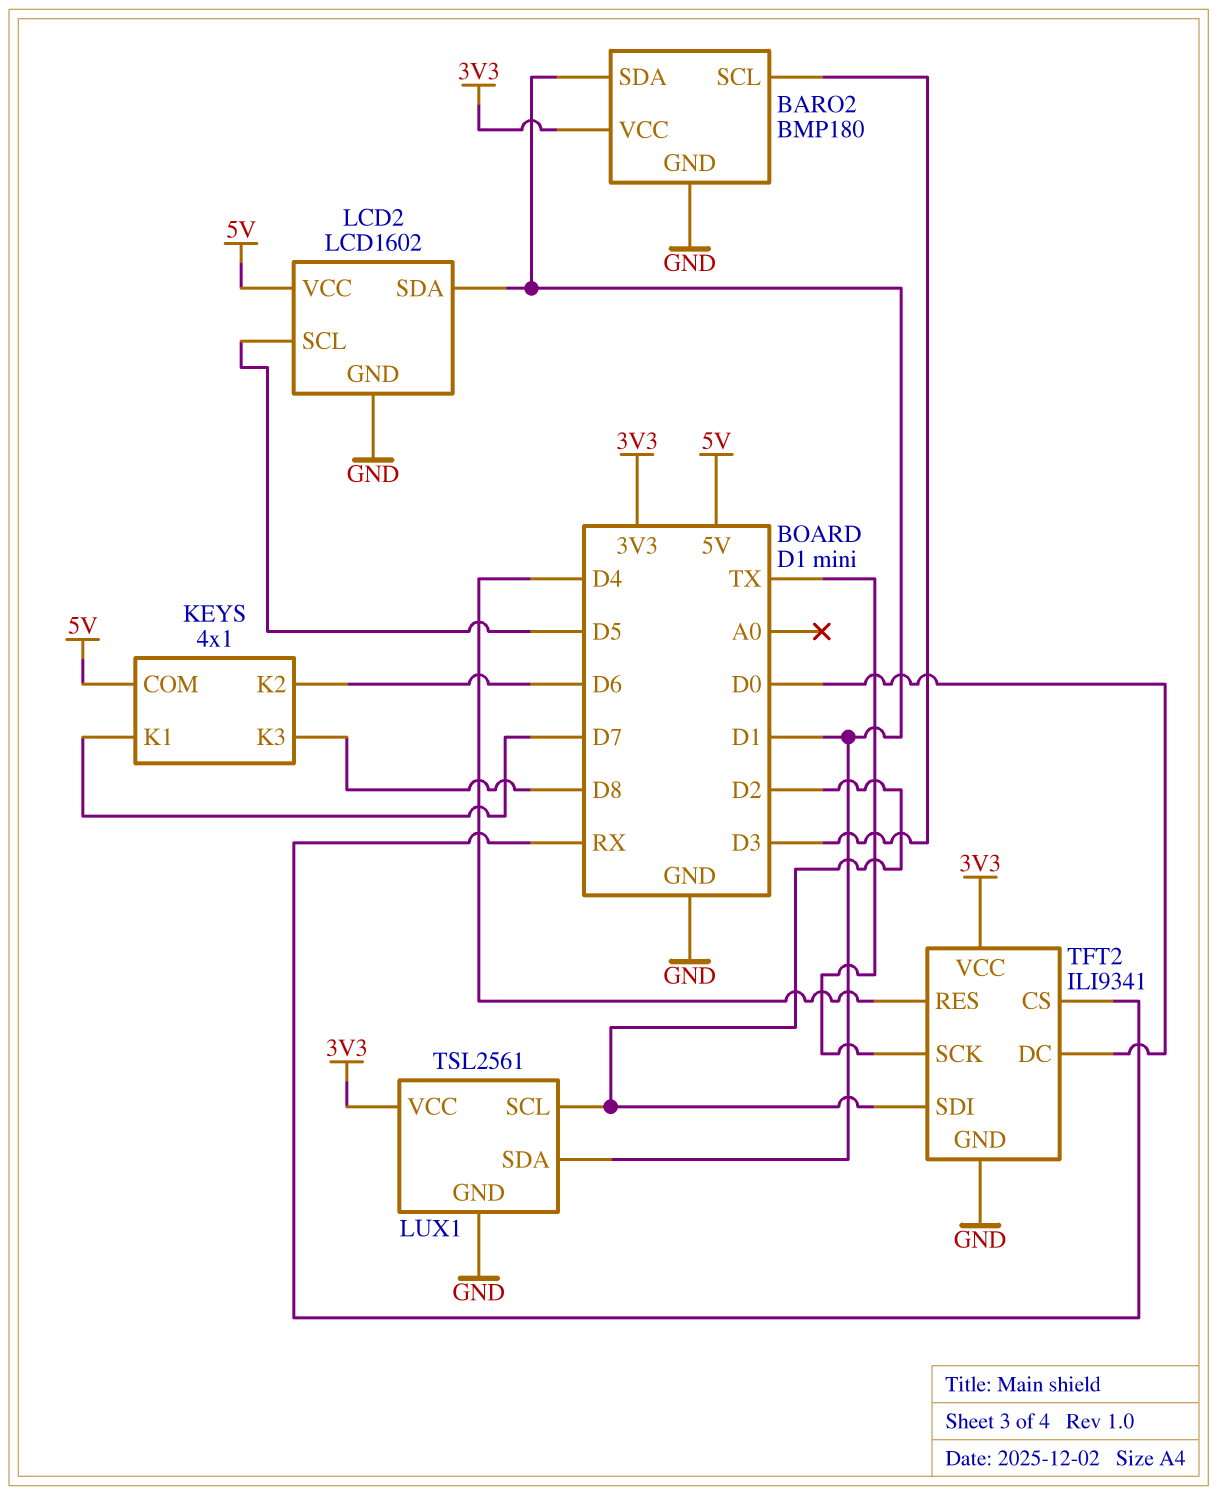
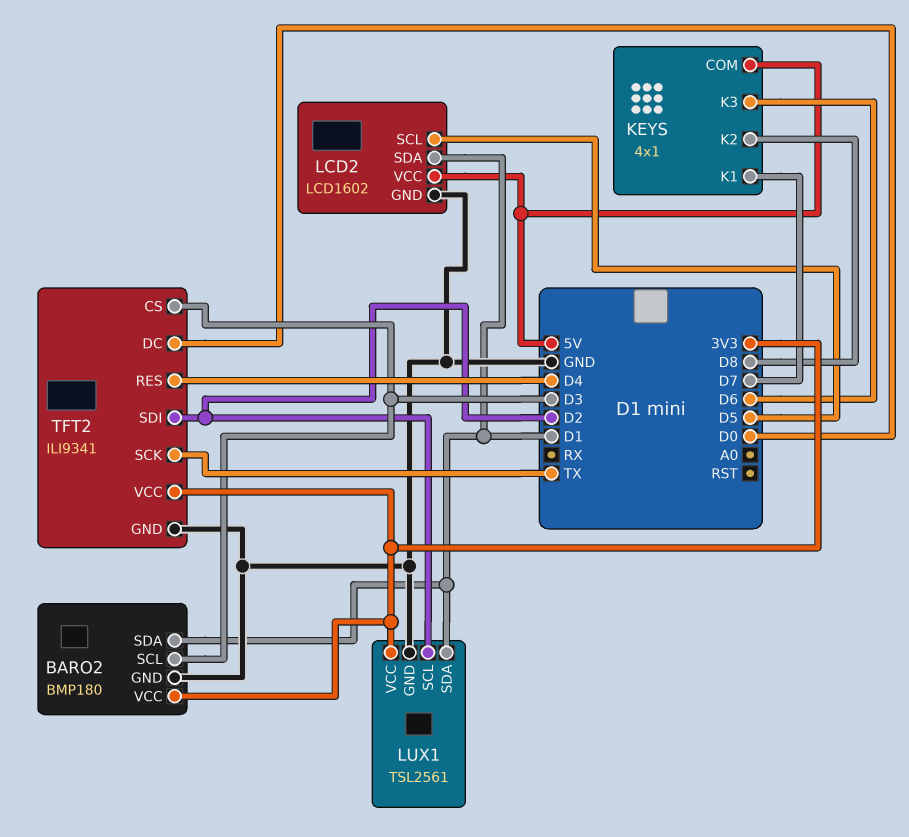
KEYS pin K2: D6 -> D8
KEYS pin K3: D8 -> D6
TFT2 pin CS: RX -> D3

